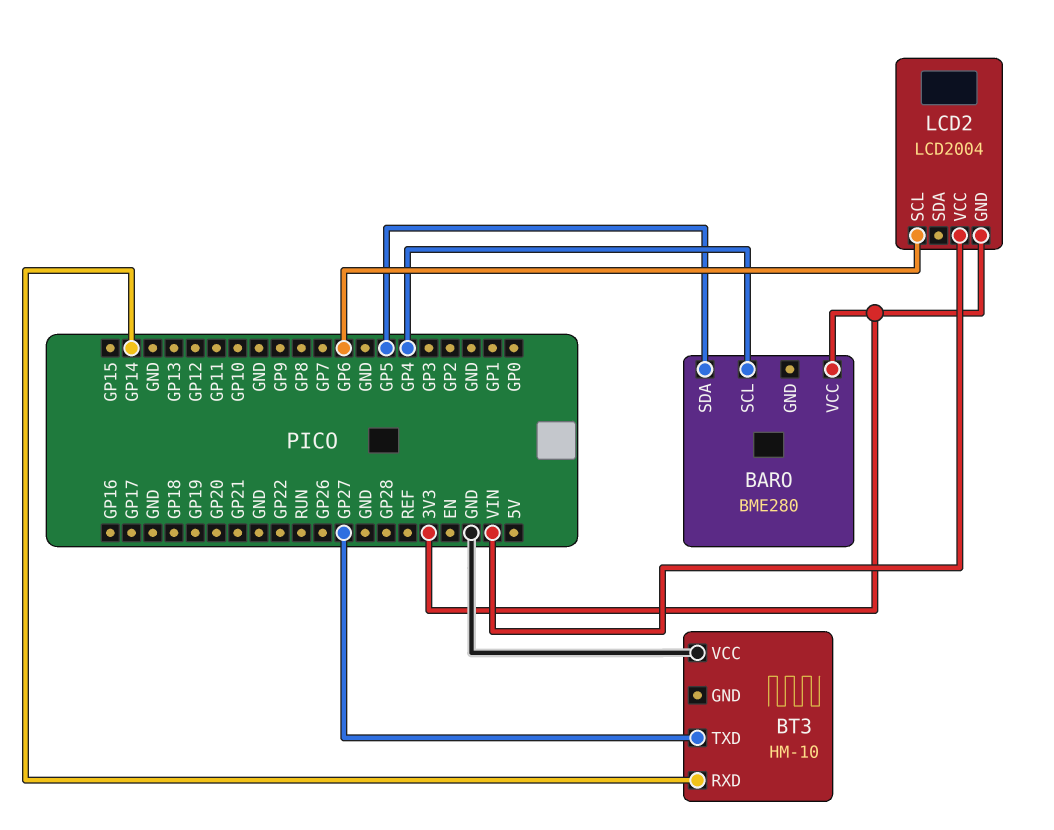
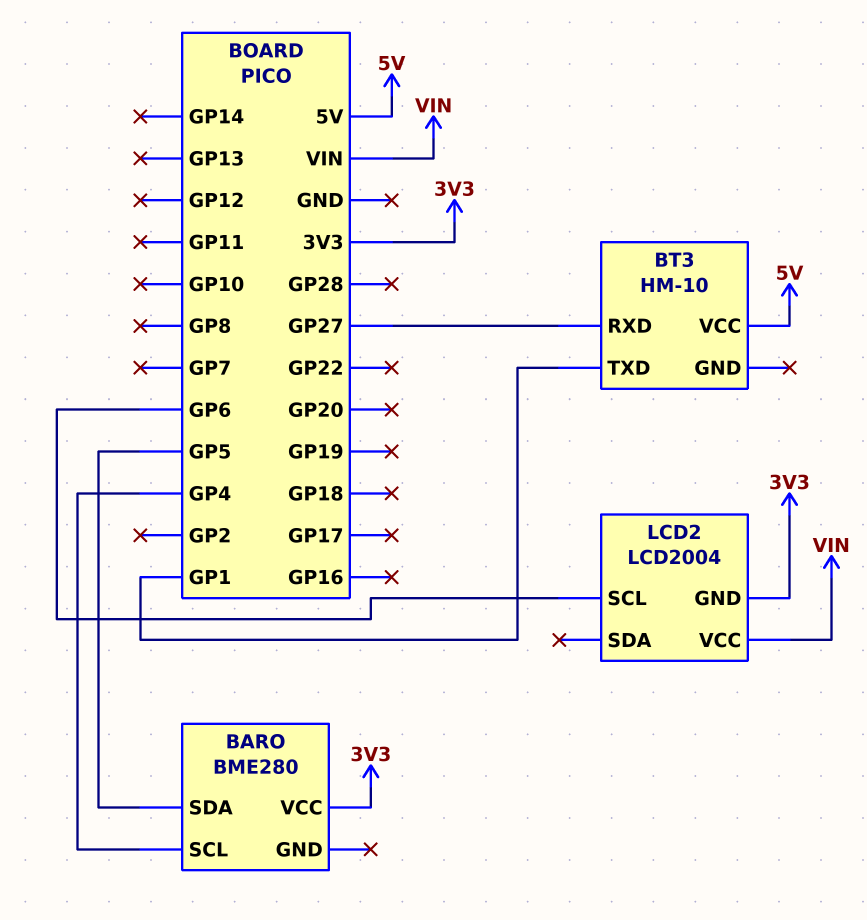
BT3 pin RXD: GP14 -> GP27
BT3 pin TXD: GP27 -> GP1
BT3 pin VCC: GND -> 5V

